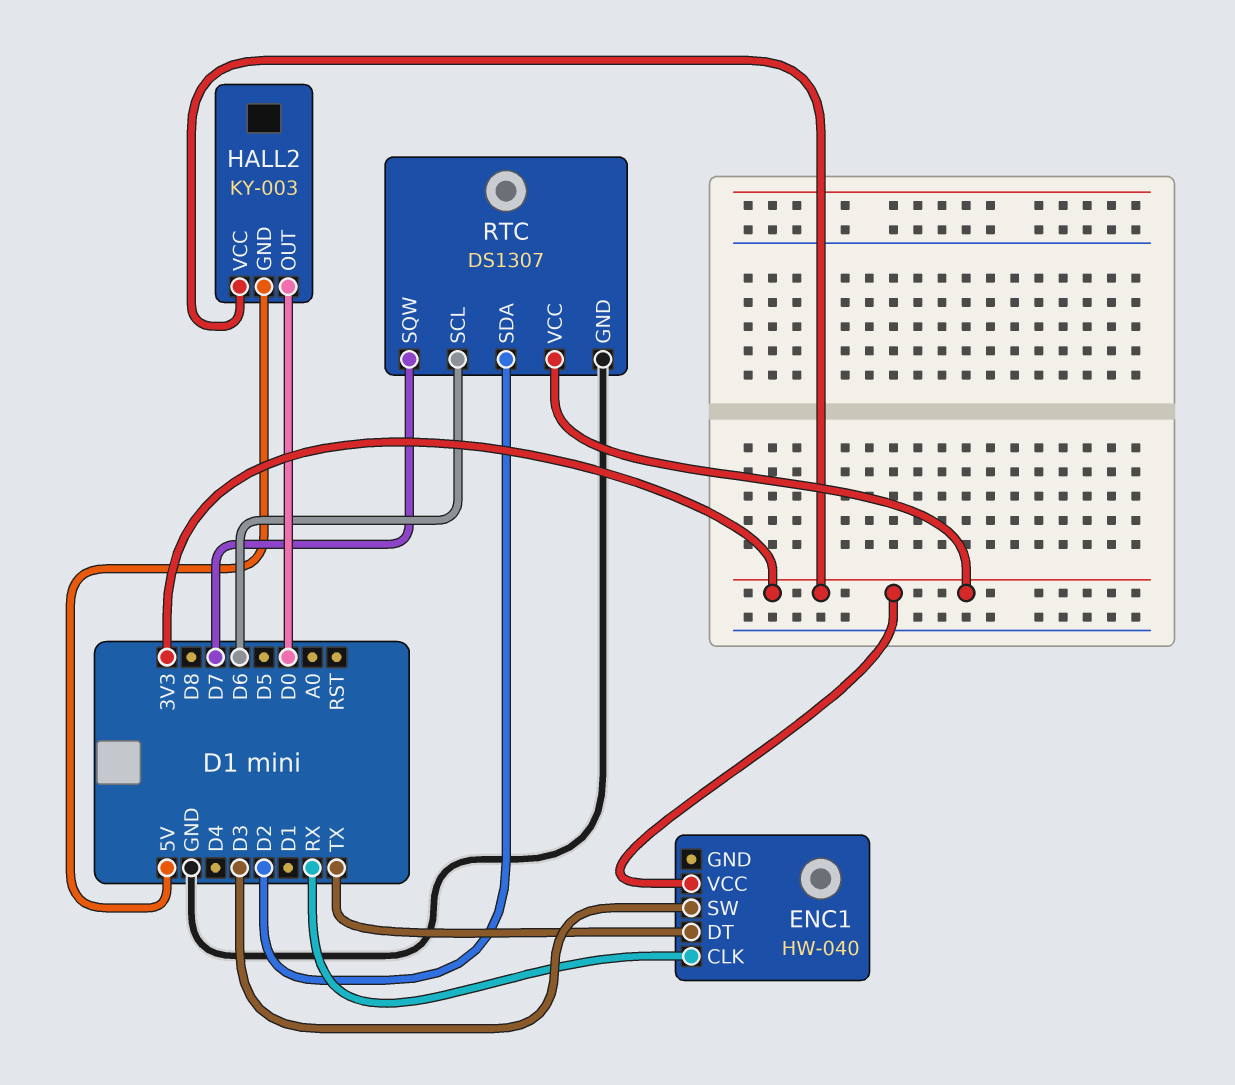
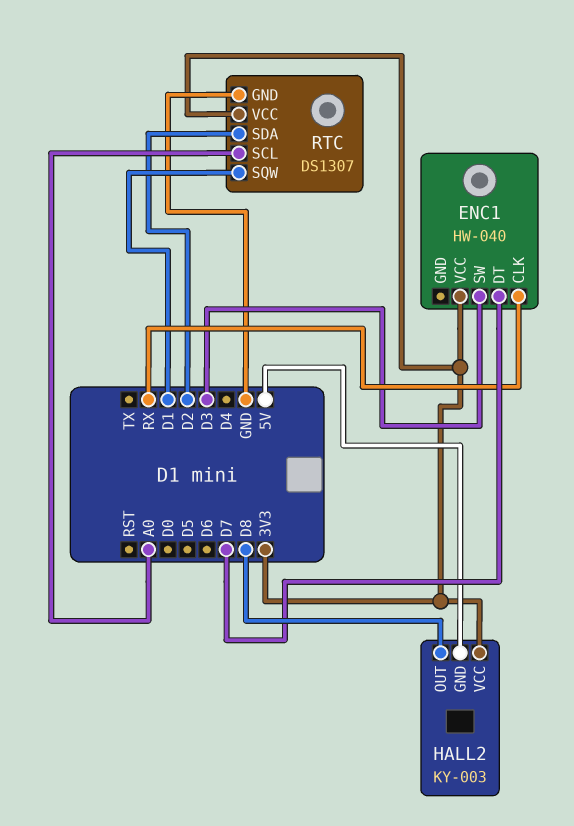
ENC1 pin DT: TX -> D7
HALL2 pin OUT: D0 -> D8
RTC pin SCL: D6 -> A0
RTC pin SQW: D7 -> D1

